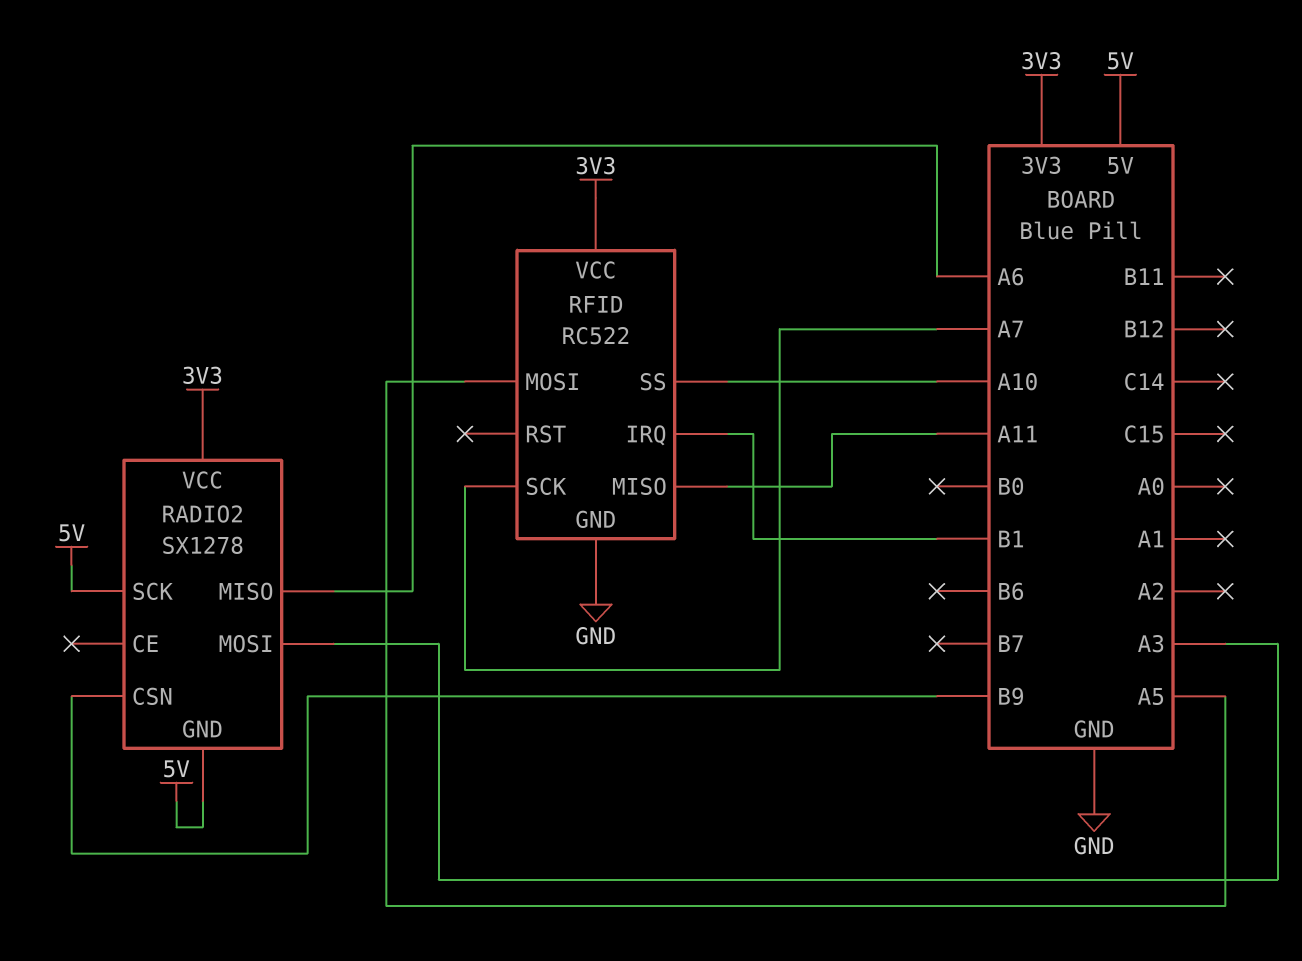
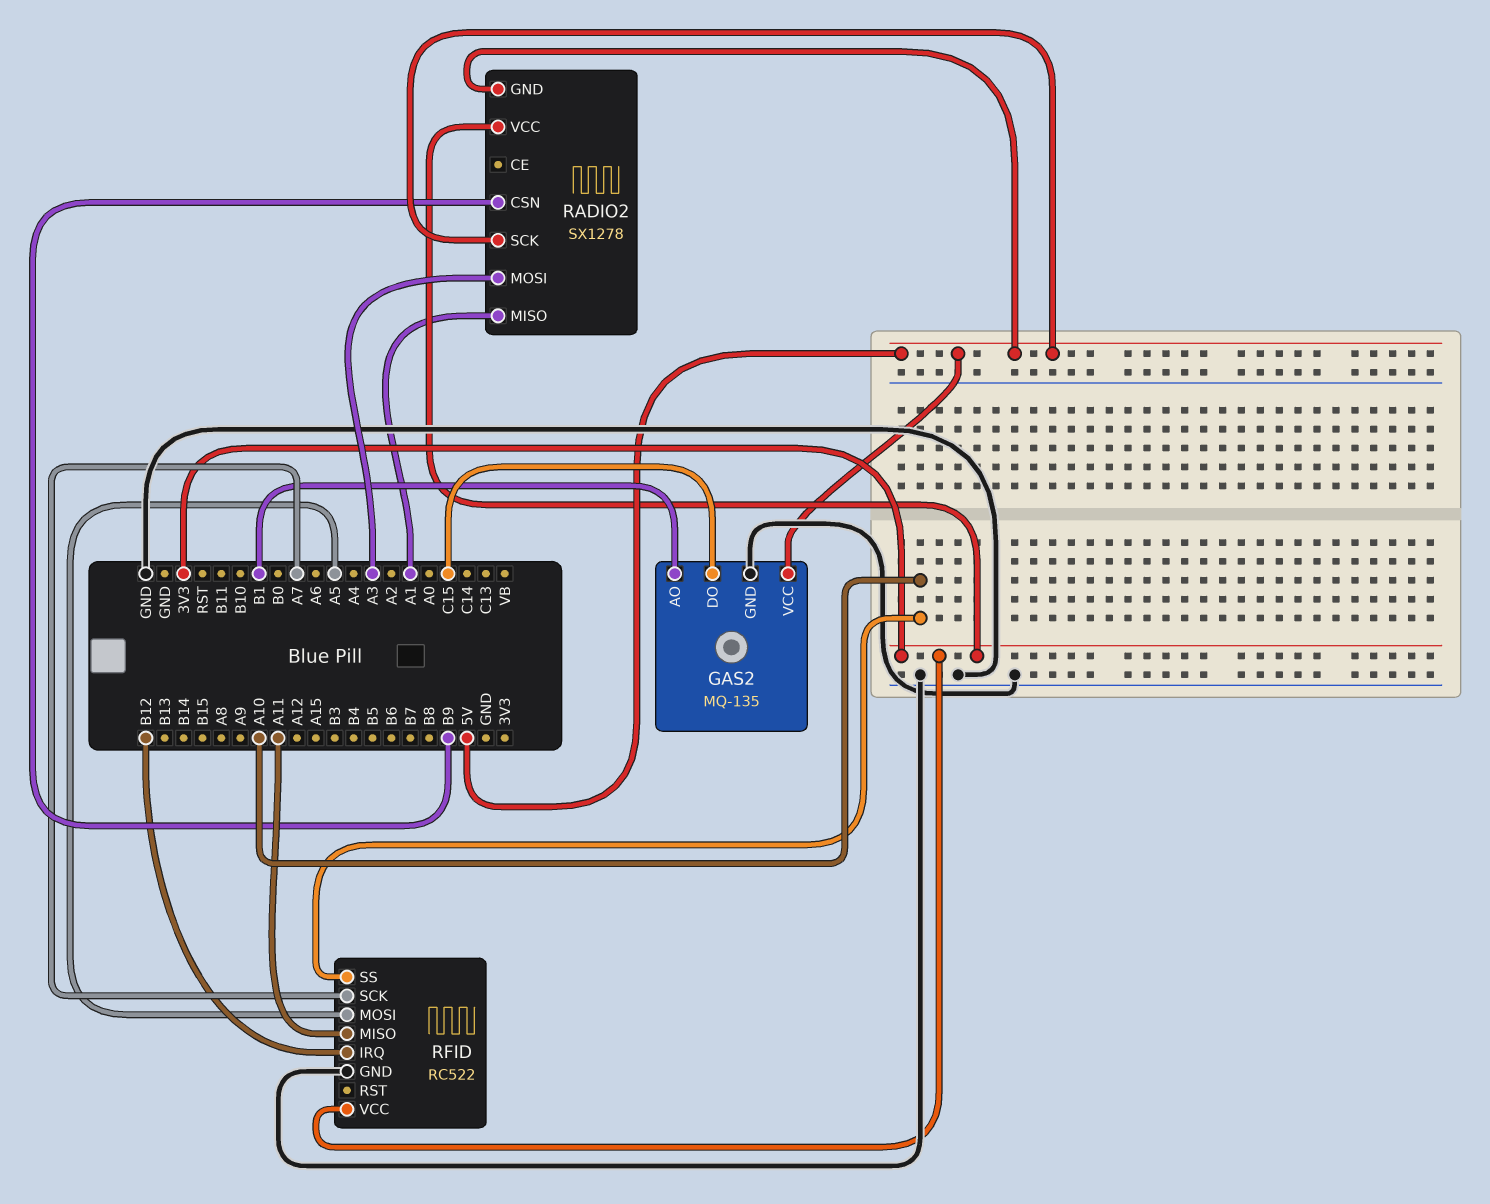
GAS2: none -> MQ-135
GAS2 pin AO: none -> B1
GAS2 pin DO: none -> C15
GAS2 pin GND: none -> GND
GAS2 pin VCC: none -> 5V
RADIO2 pin MISO: A6 -> A1
RFID pin IRQ: B1 -> B12

